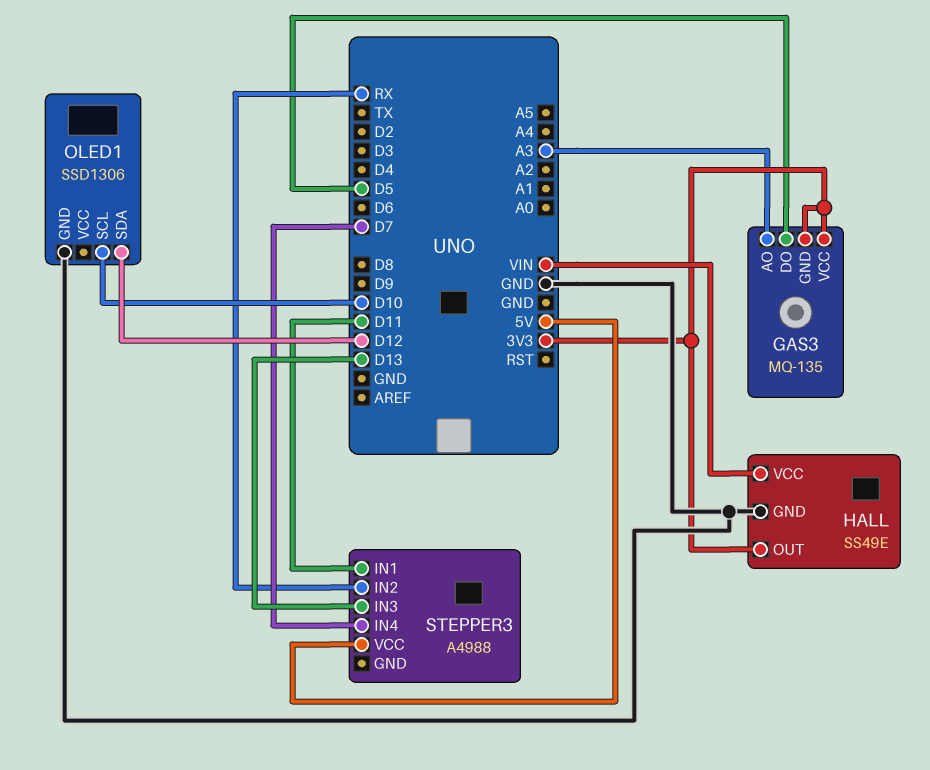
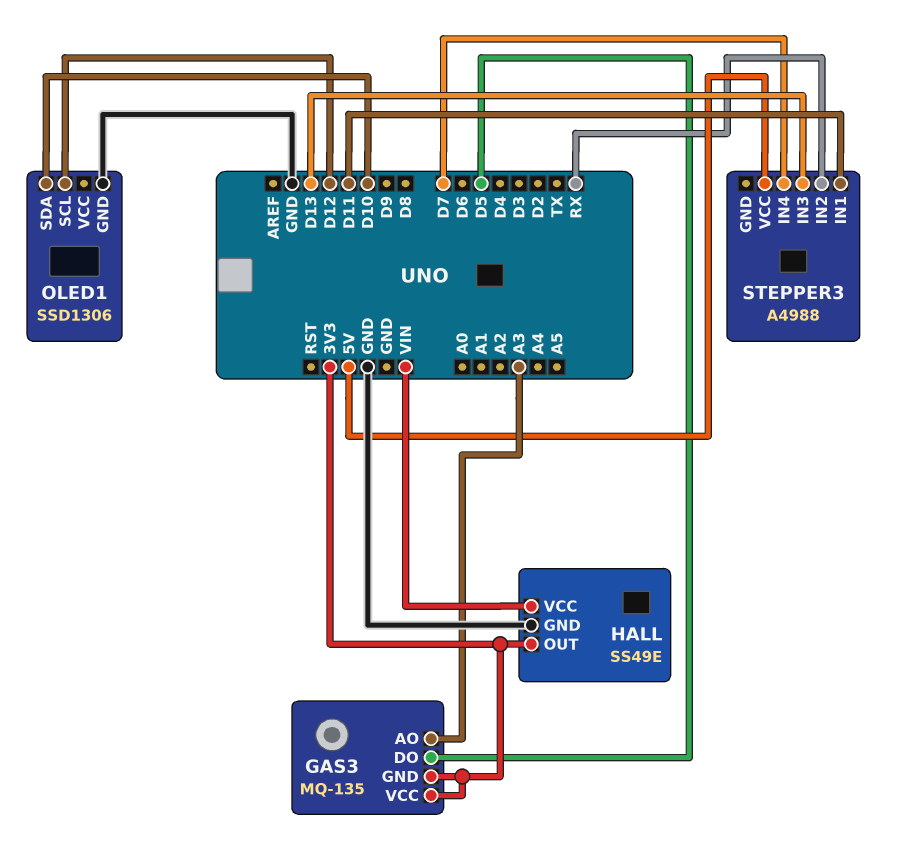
OLED1 pin SCL: D10 -> D12
OLED1 pin SDA: D12 -> D10

